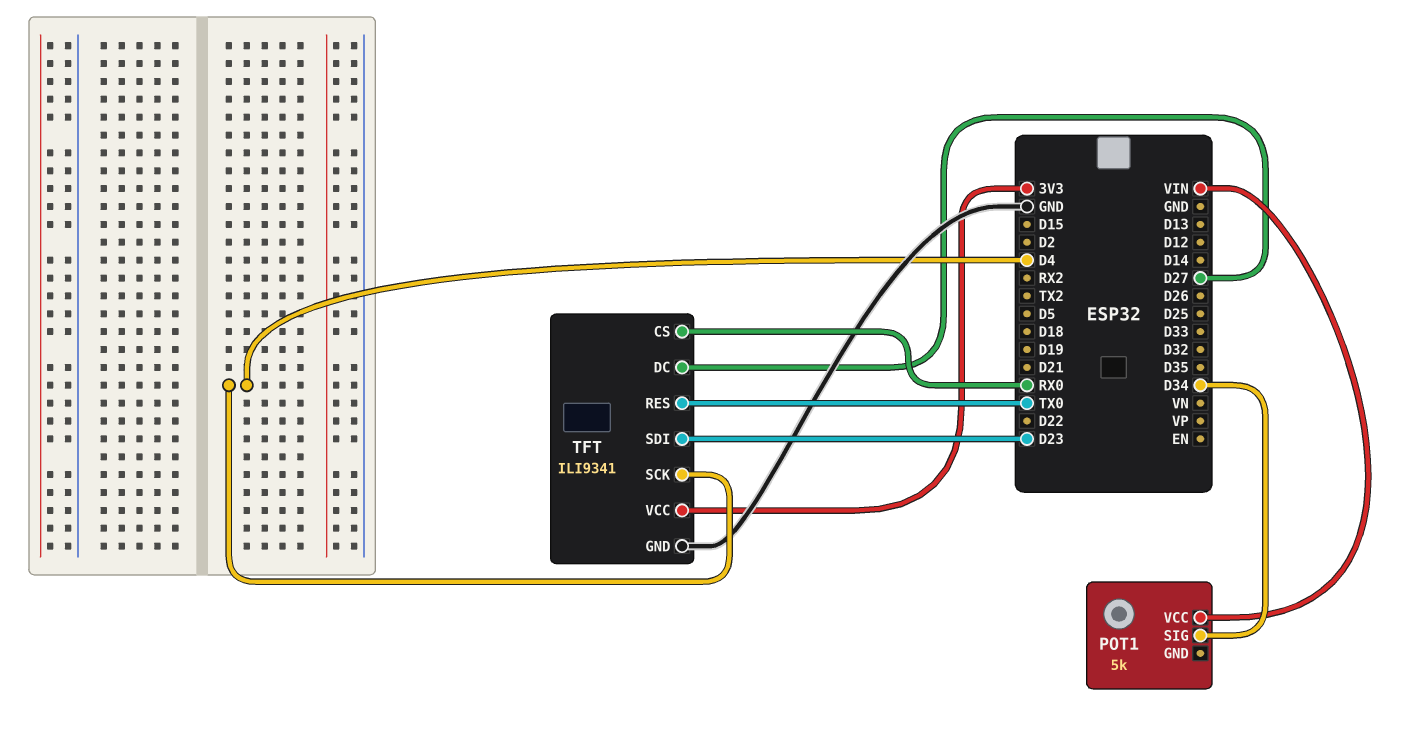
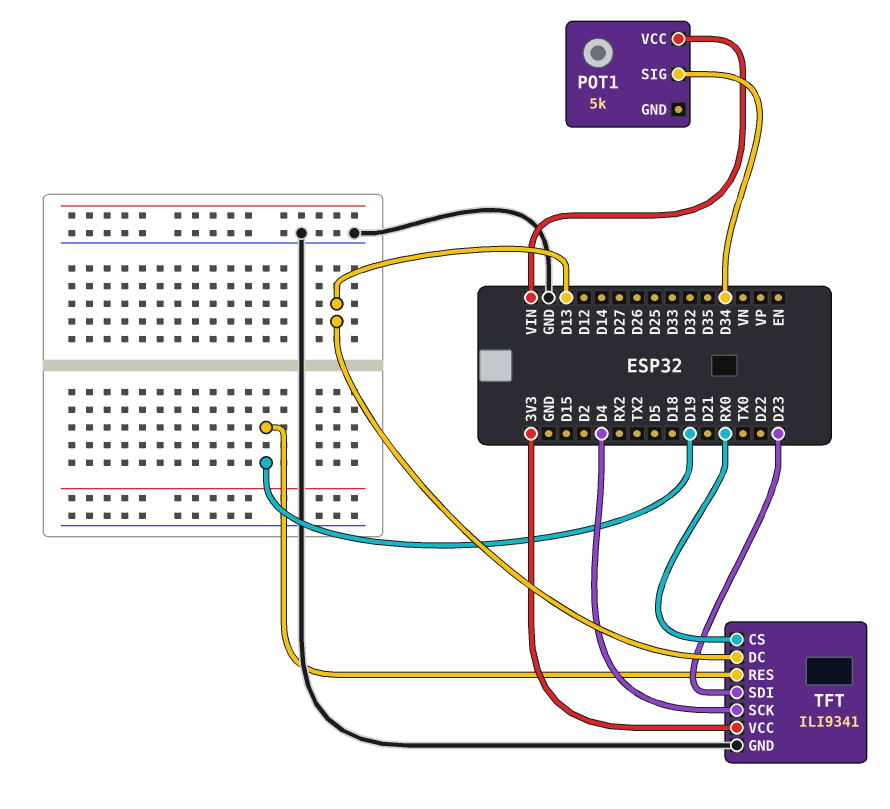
TFT pin DC: D27 -> D13
TFT pin RES: TX0 -> D19

